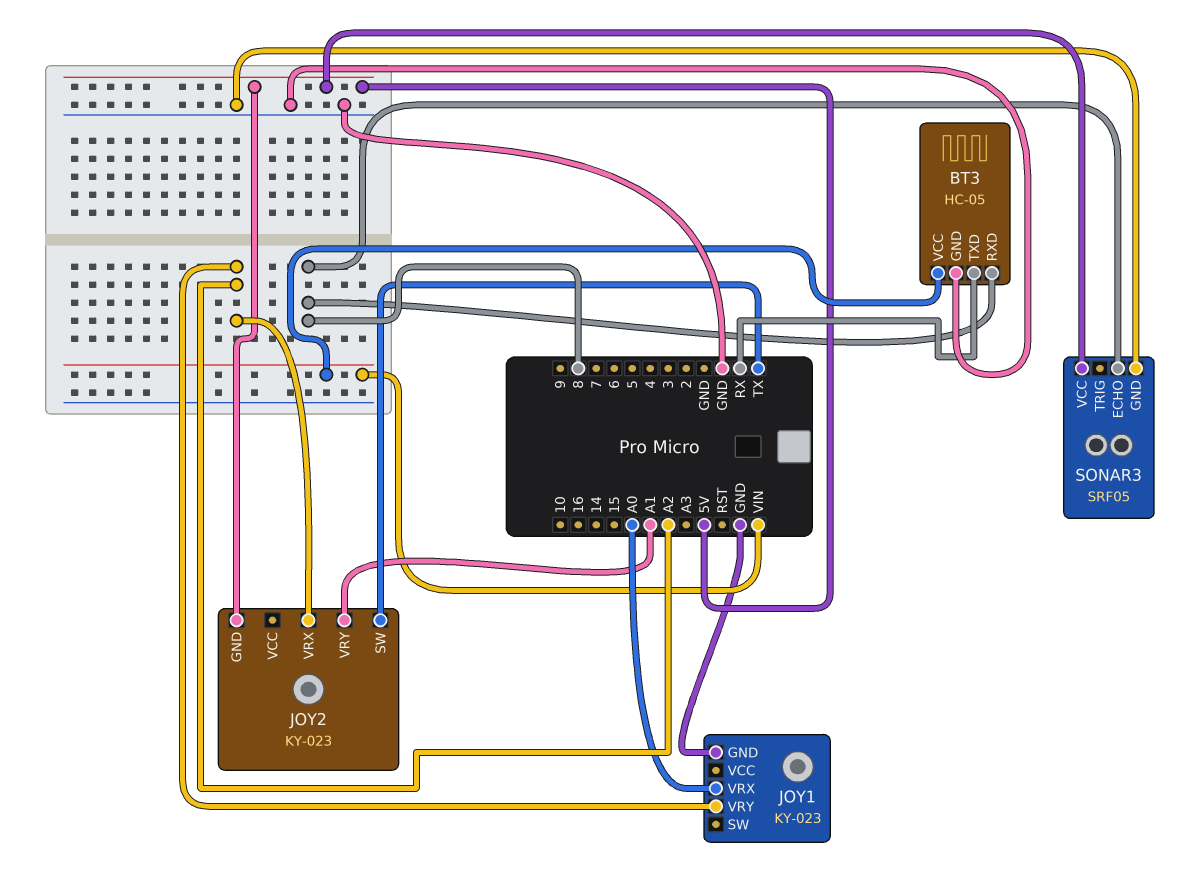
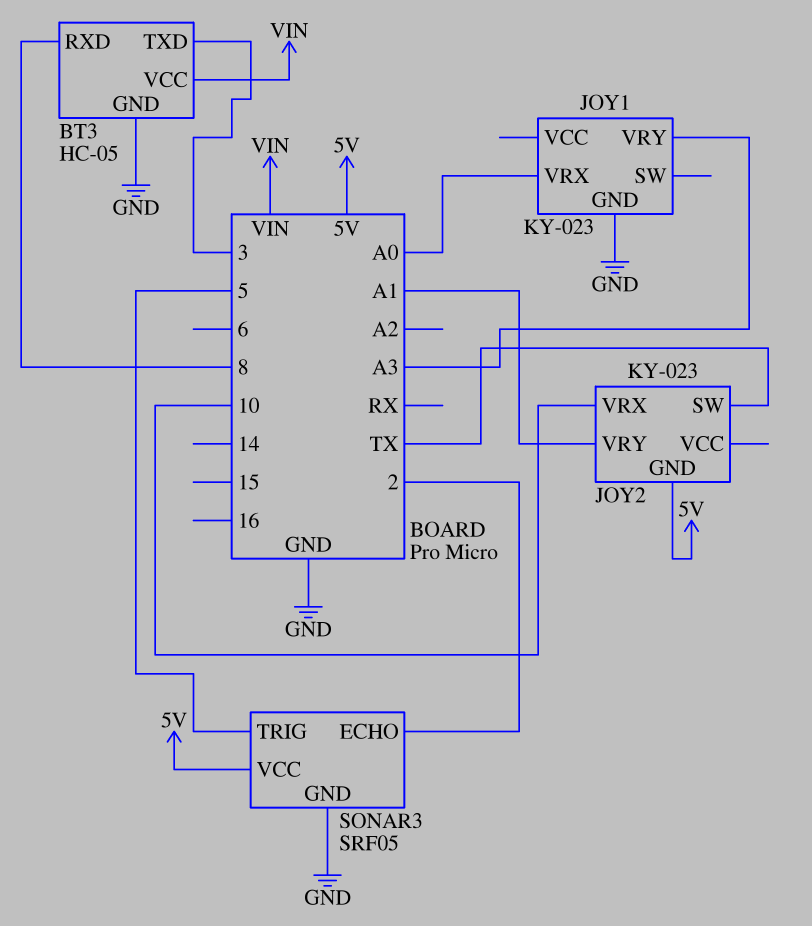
BT3 pin TXD: RX -> 3
JOY1 pin VRY: A2 -> A3
JOY2 pin VRX: A2 -> 10
SONAR3 pin ECHO: 8 -> 2
SONAR3 pin TRIG: none -> 5

